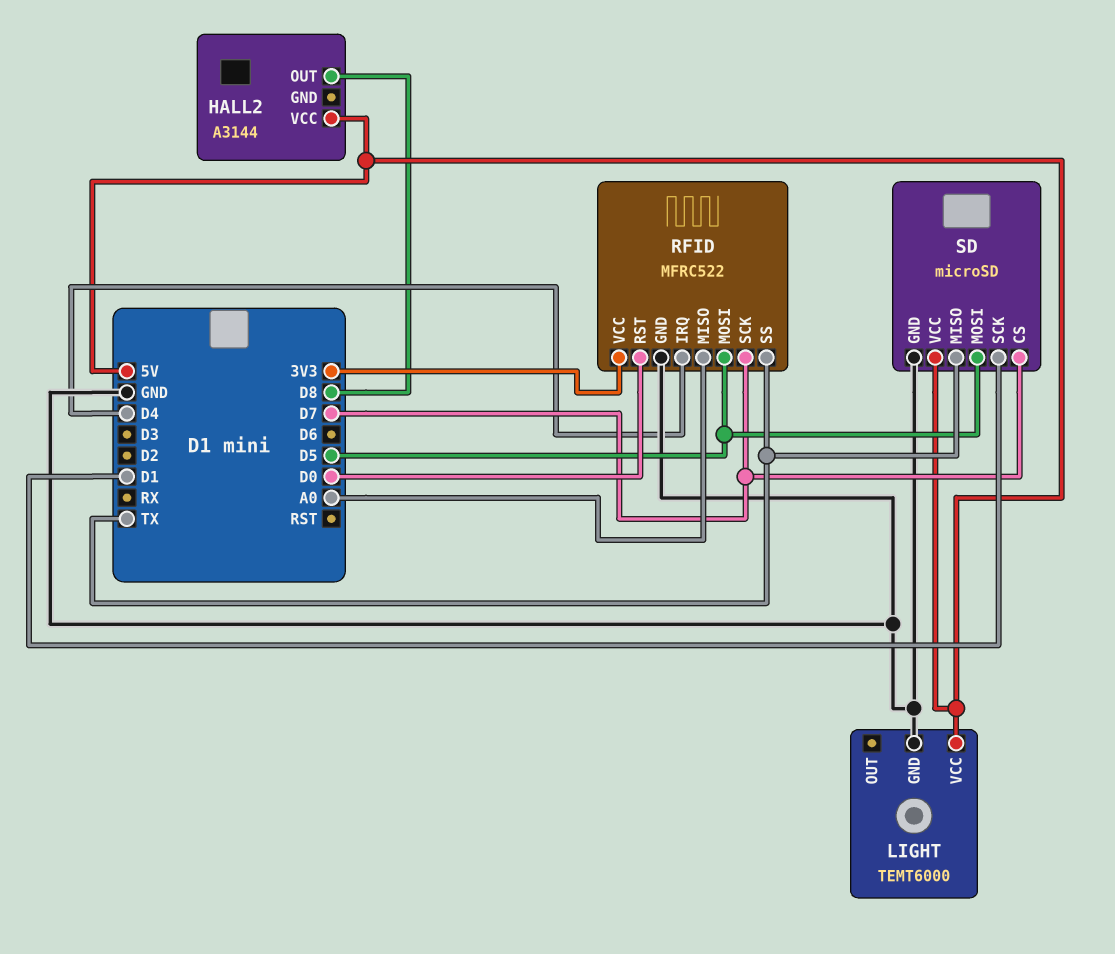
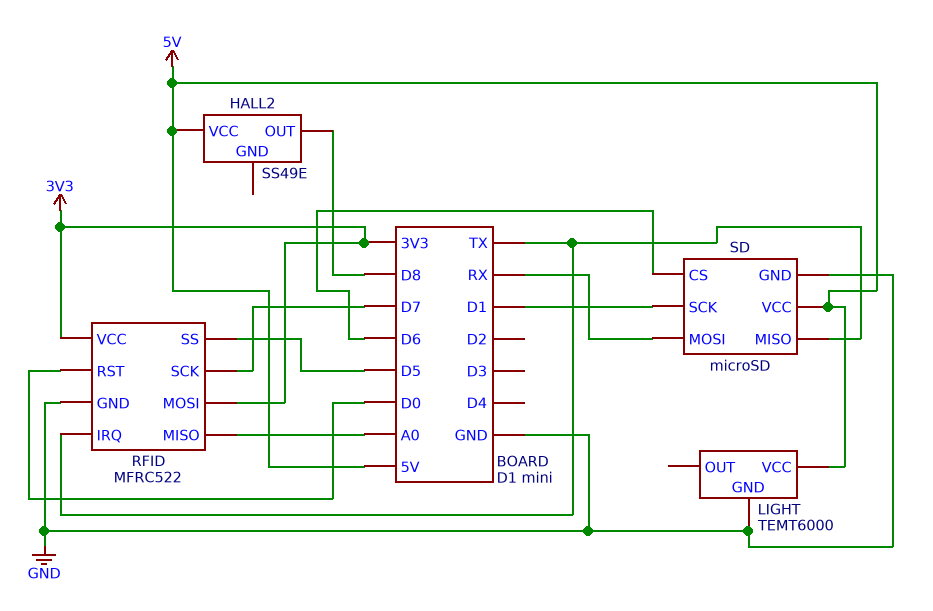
HALL2: A3144 -> SS49E
RFID pin IRQ: D4 -> TX
RFID pin MOSI: D5 -> 3V3
RFID pin SS: TX -> D5
SD pin CS: D7 -> D6
SD pin MOSI: D5 -> RX

